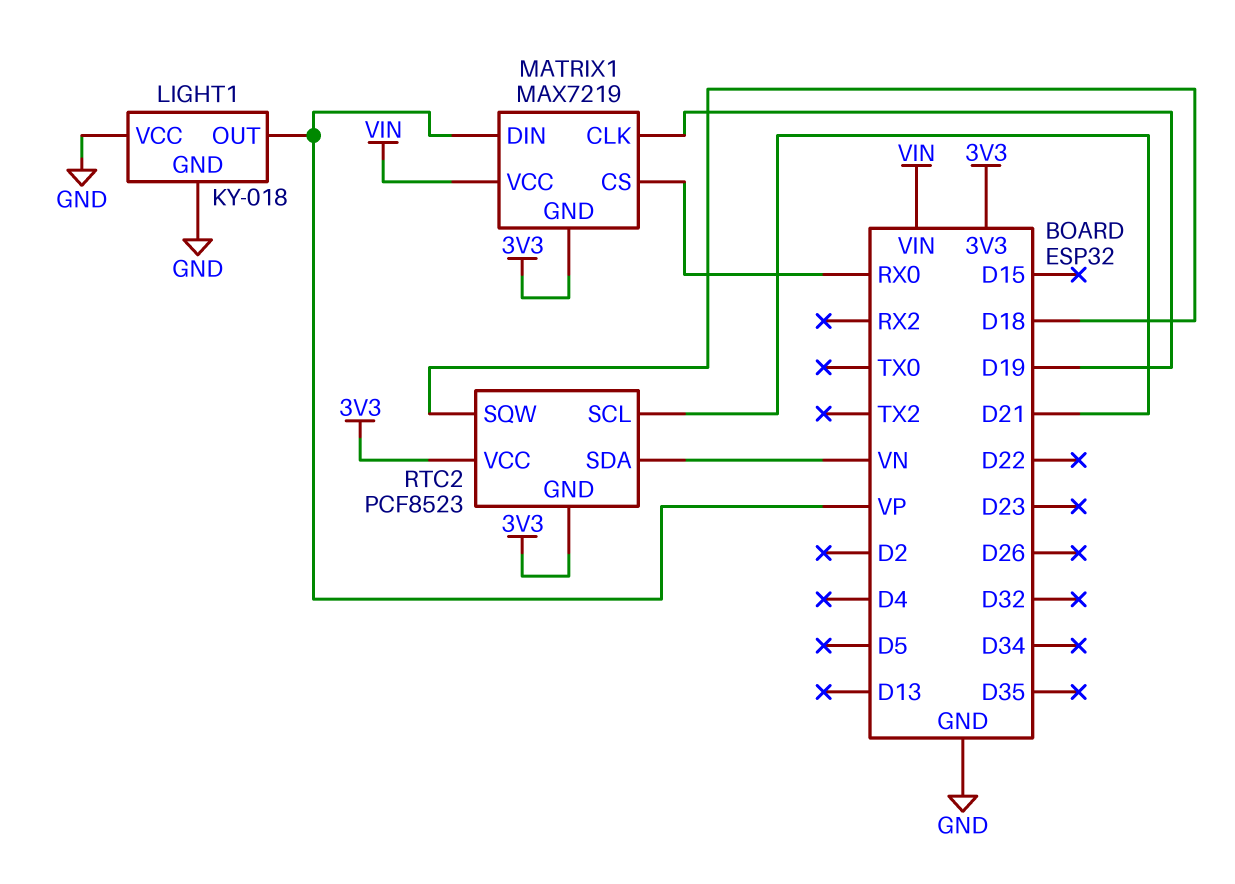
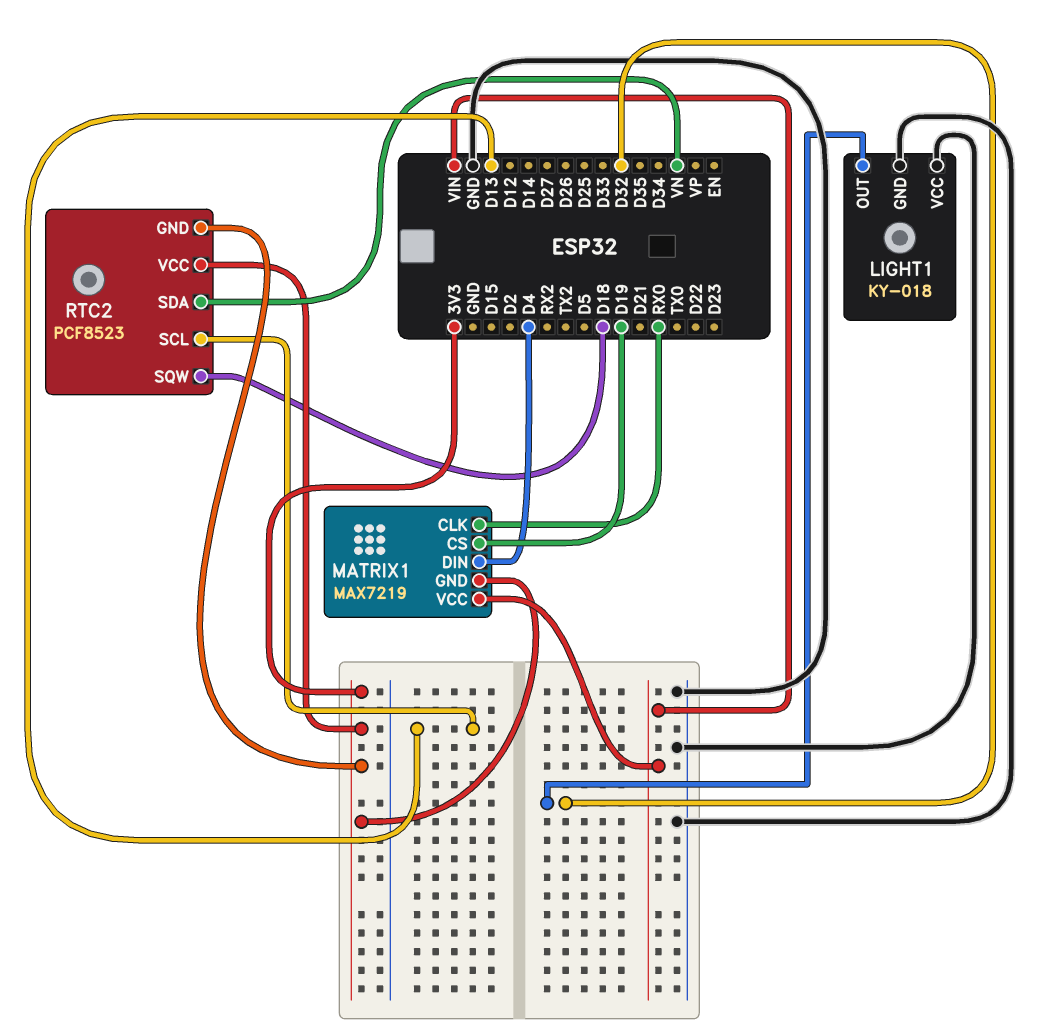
LIGHT1 pin OUT: VP -> D32
MATRIX1 pin CLK: D19 -> RX0
MATRIX1 pin CS: RX0 -> D19
MATRIX1 pin DIN: VP -> D4
RTC2 pin SCL: D21 -> D13

